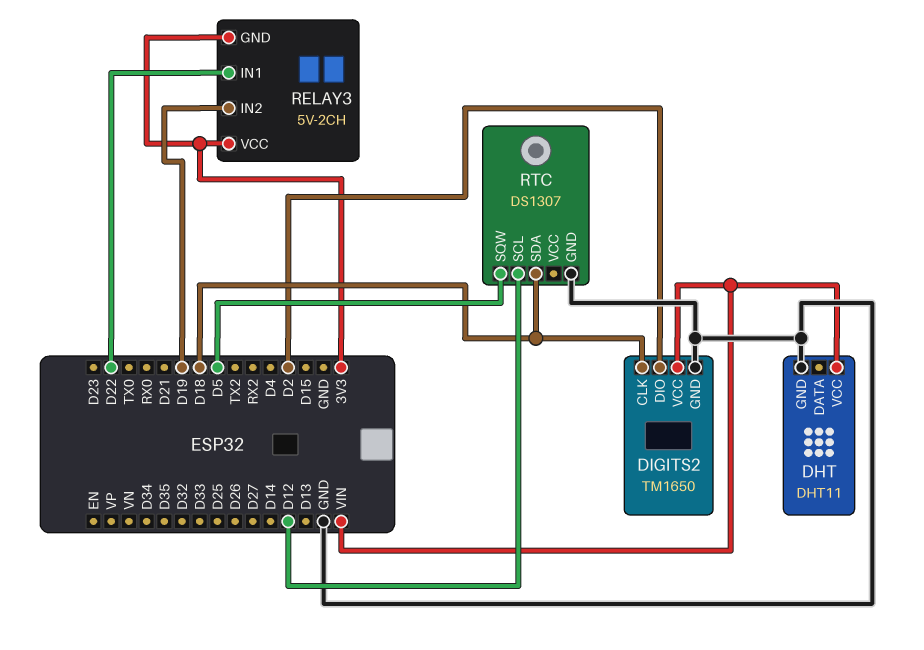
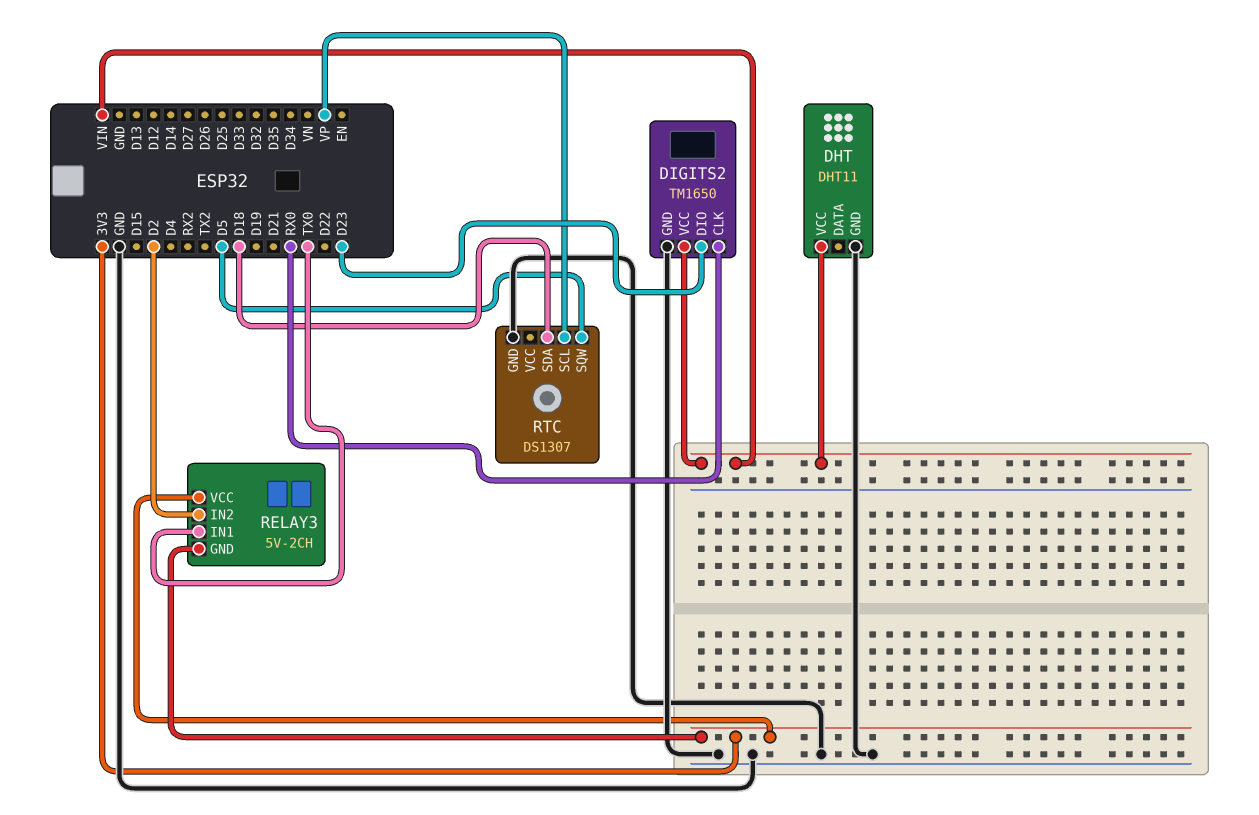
DIGITS2 pin CLK: D18 -> RX0
DIGITS2 pin DIO: D2 -> D23
RELAY3 pin IN1: D22 -> TX0
RELAY3 pin IN2: D19 -> D2
RTC pin SCL: D12 -> VP

